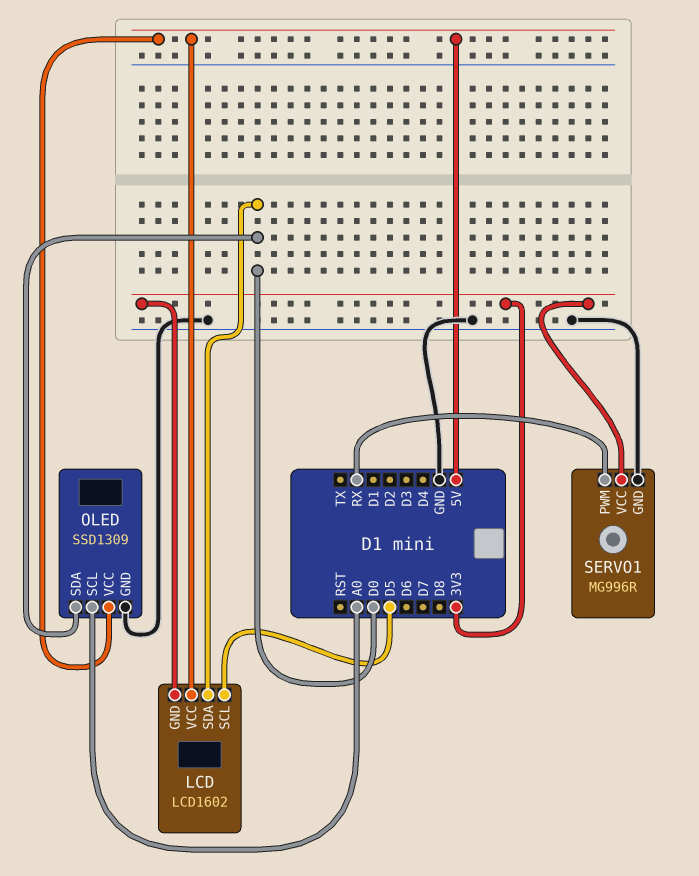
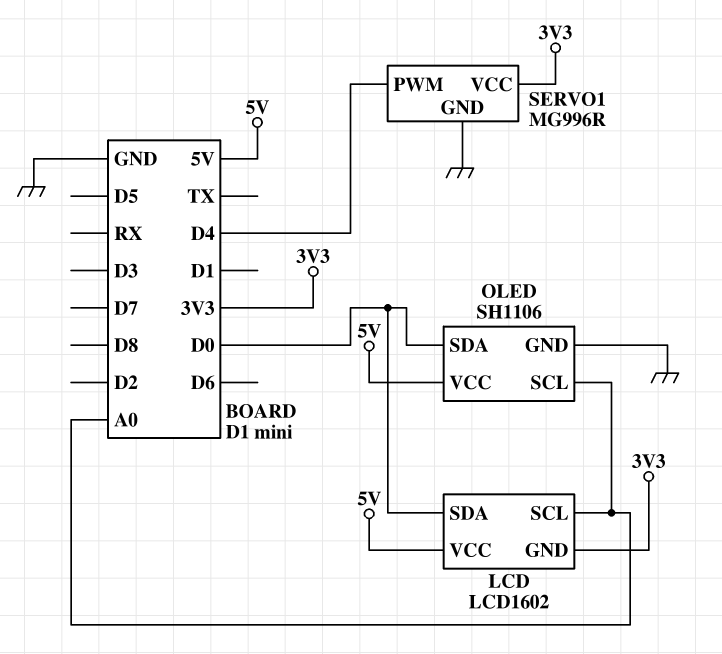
LCD pin SCL: D5 -> A0
OLED: SSD1309 -> SH1106
SERVO1 pin PWM: RX -> D4

